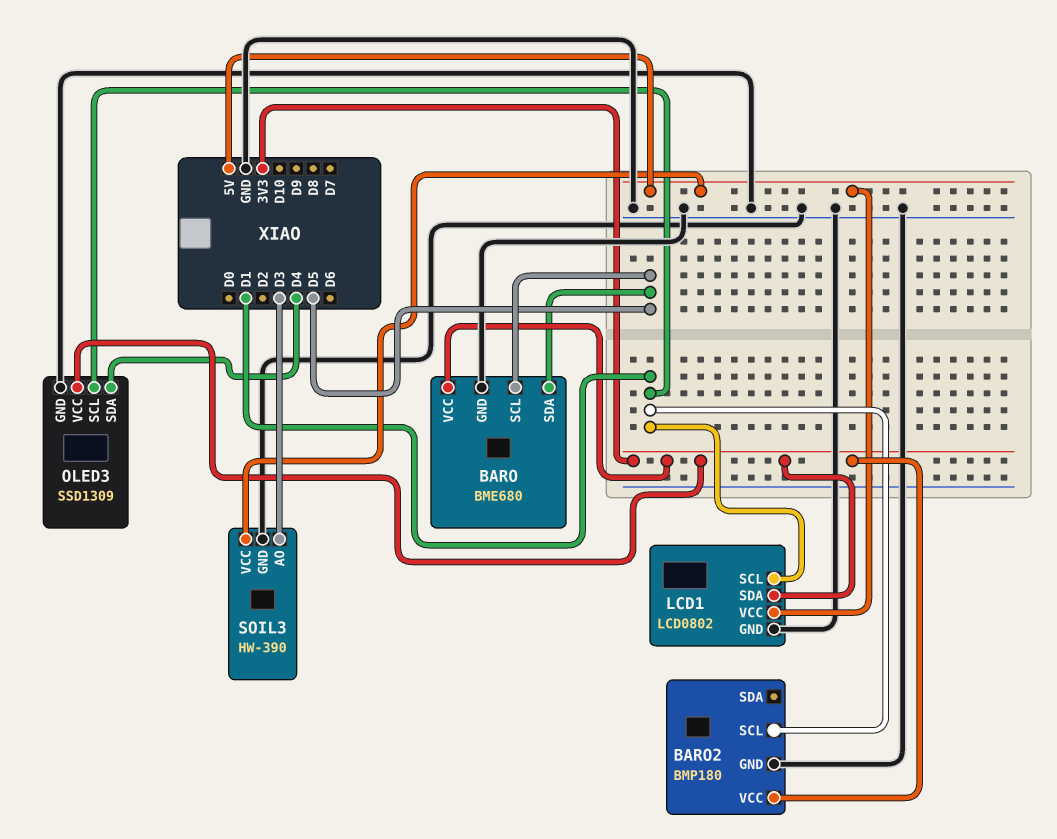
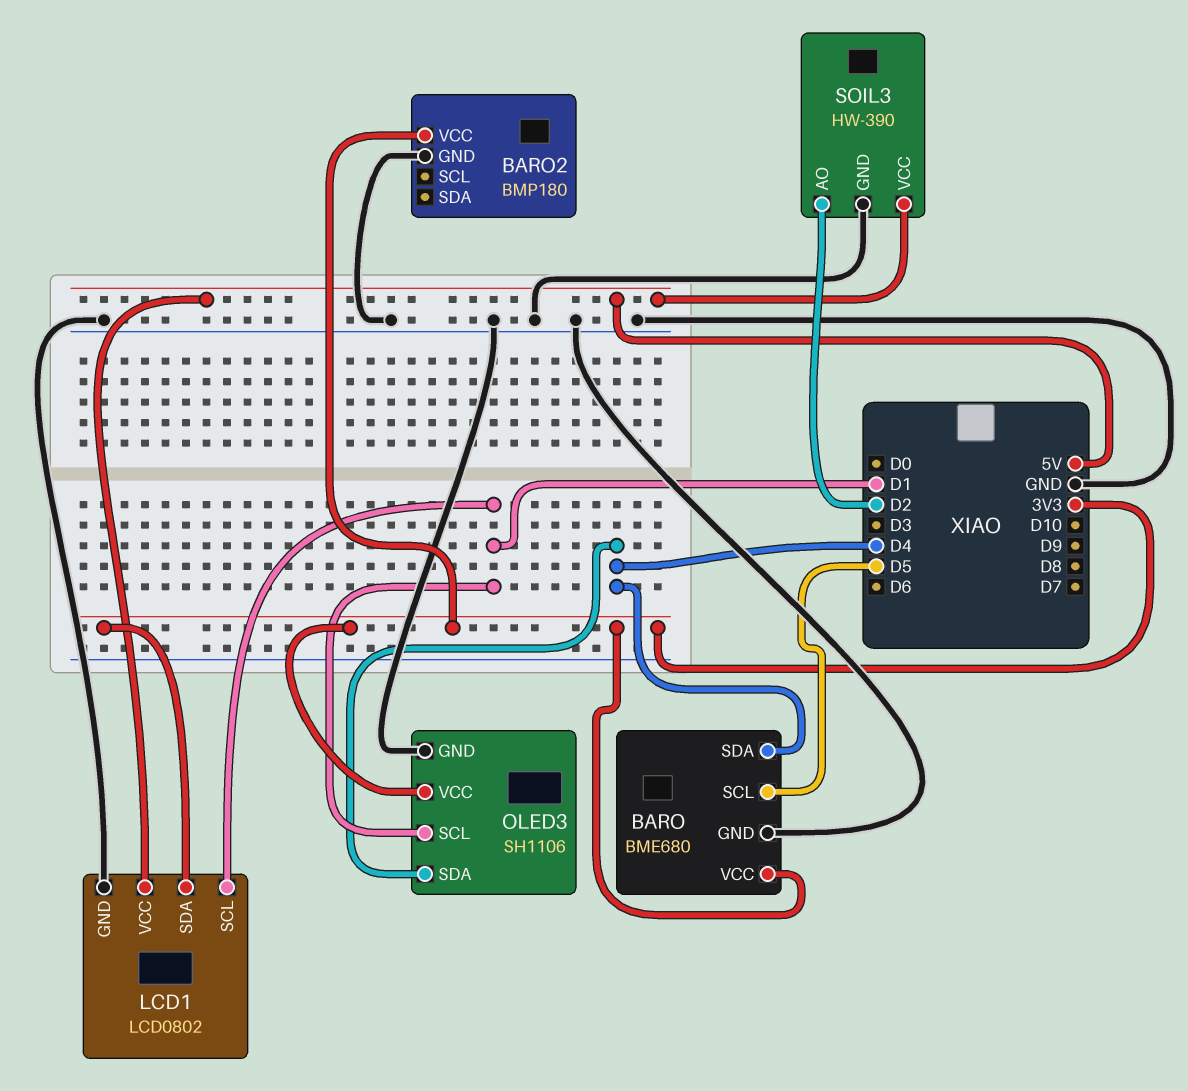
BARO pin SDA: D5 -> D4
BARO2 pin SCL: D1 -> none
OLED3: SSD1309 -> SH1106
SOIL3 pin AO: D3 -> D2

